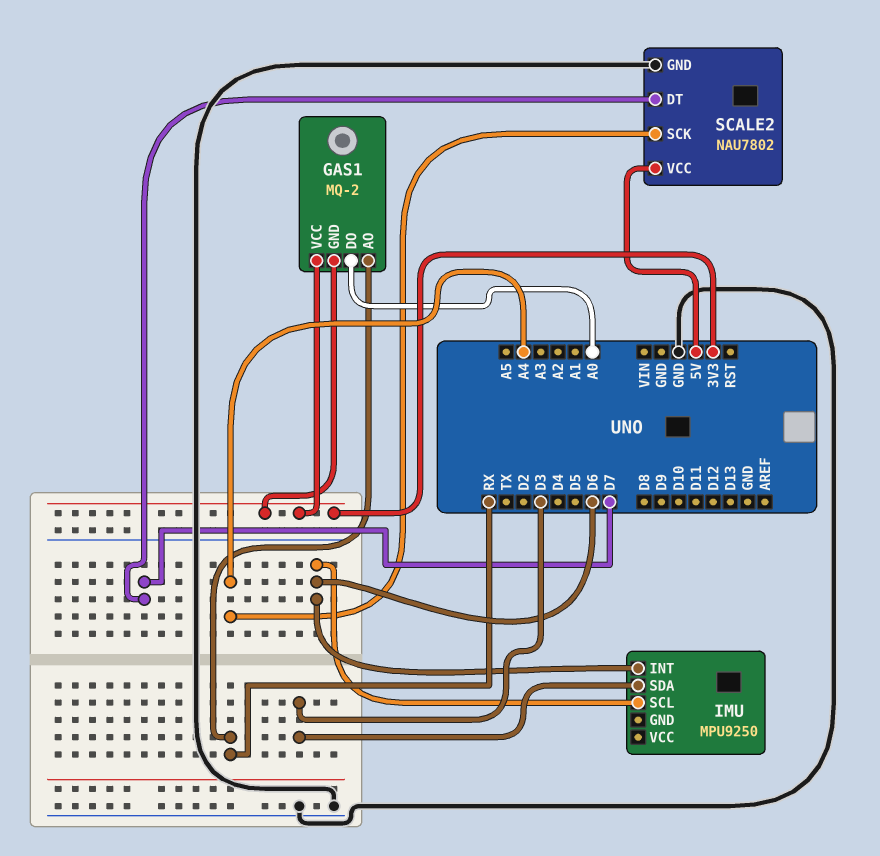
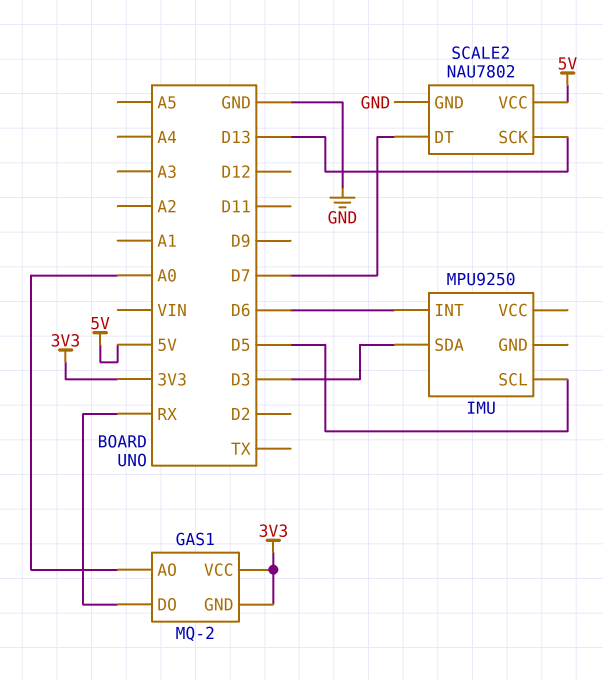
GAS1 pin AO: RX -> A0
GAS1 pin DO: A0 -> RX
IMU pin SCL: D6 -> D5
SCALE2 pin SCK: A4 -> D13

